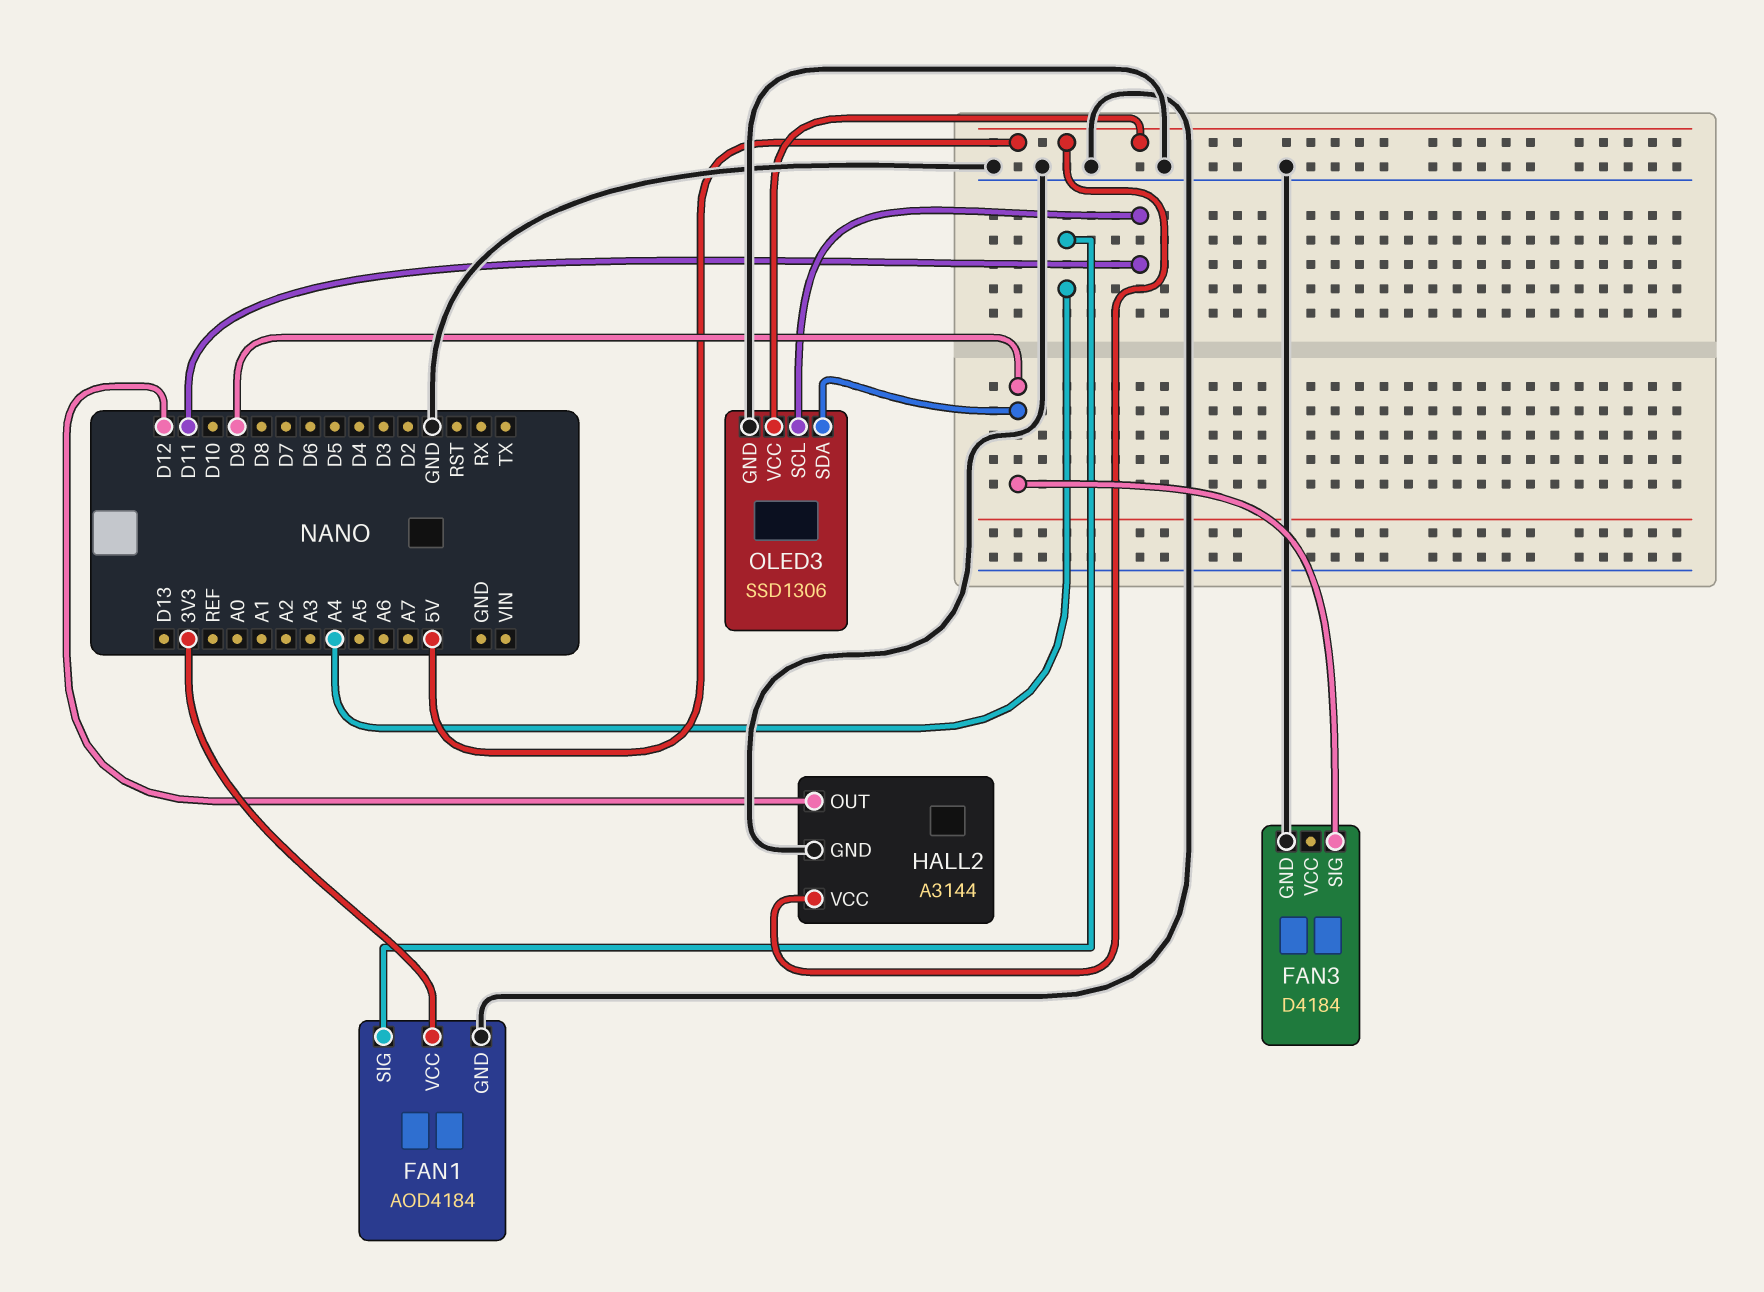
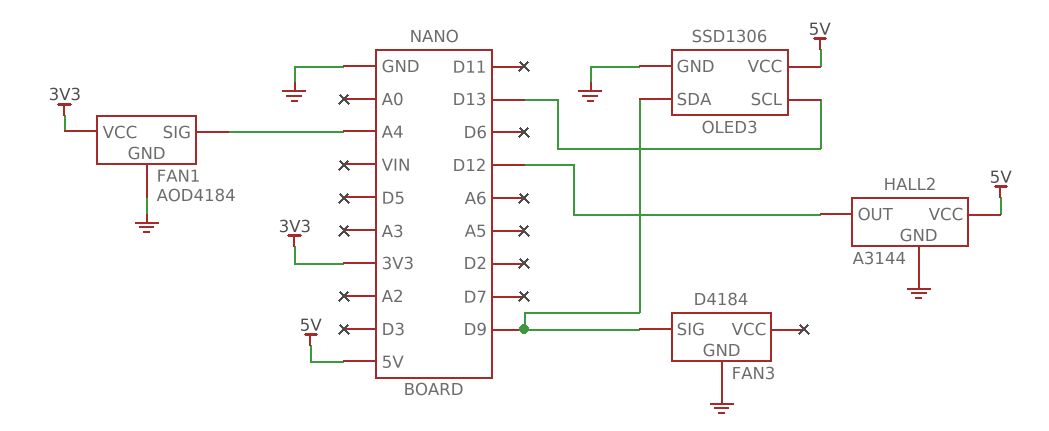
OLED3 pin SCL: D11 -> D13

